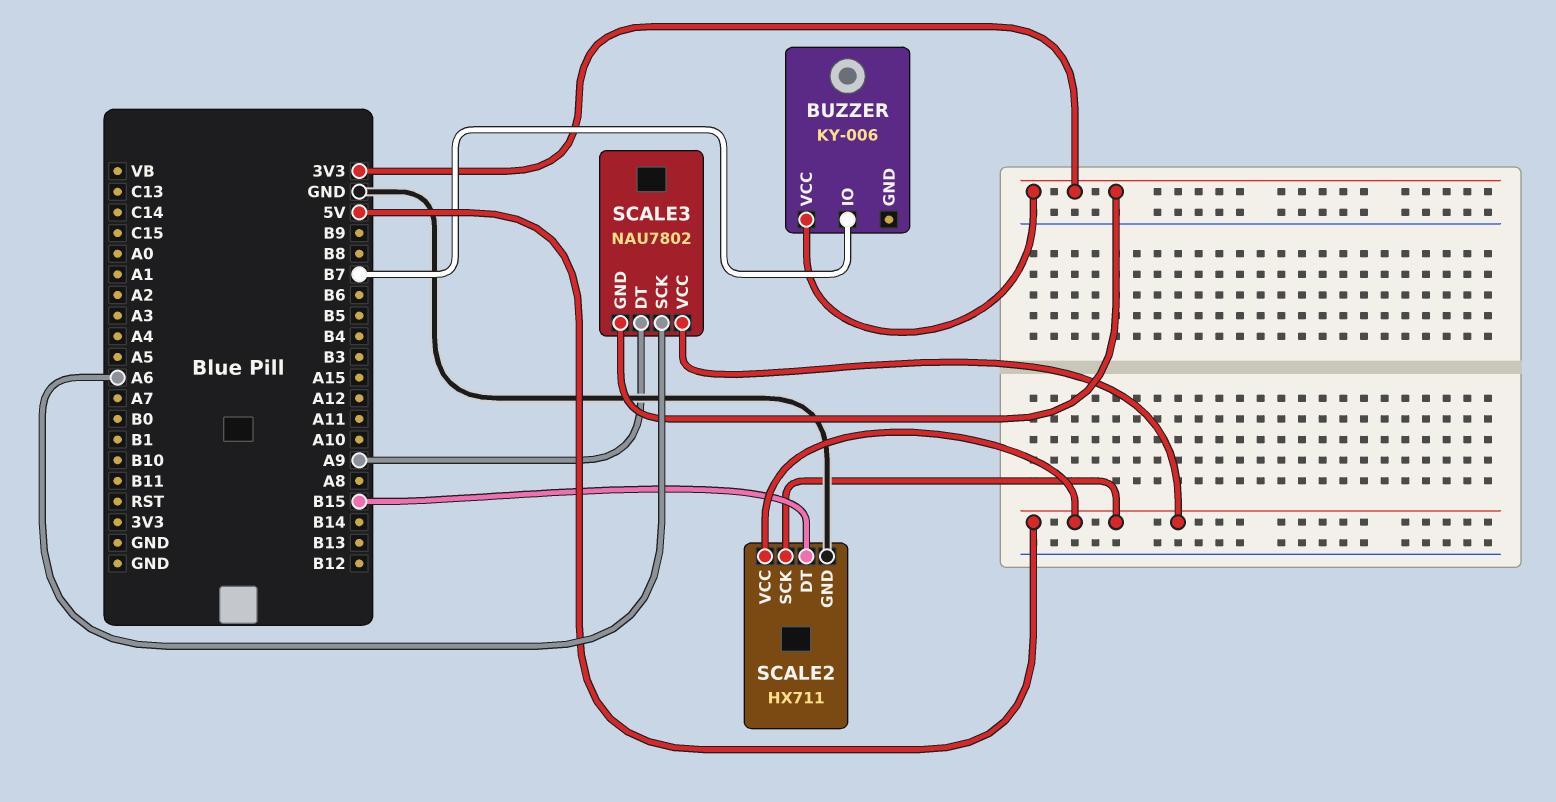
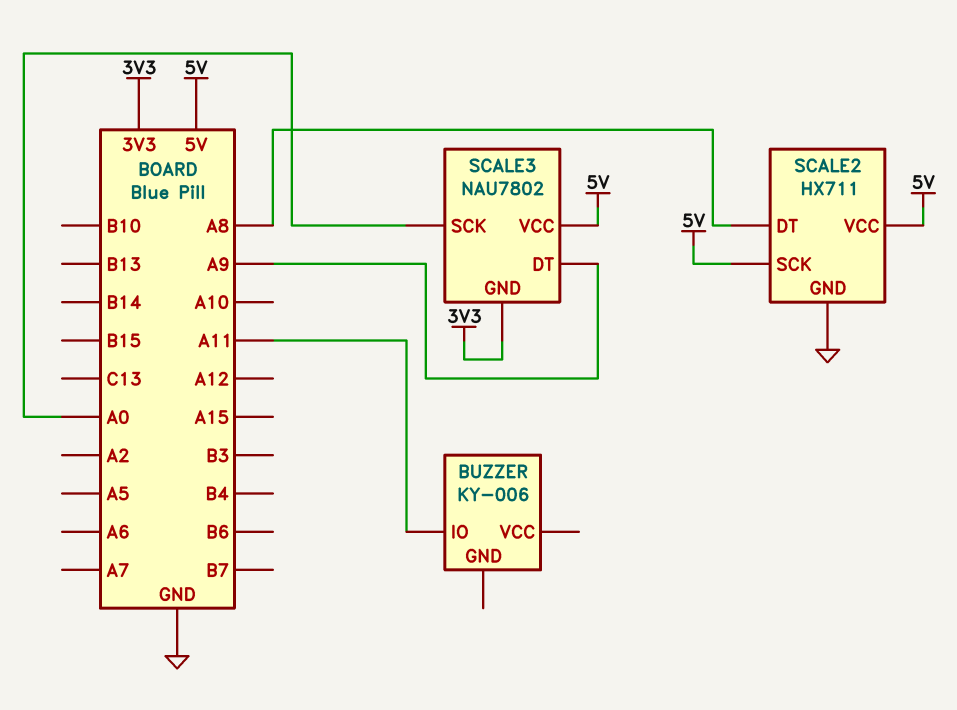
BUZZER pin IO: B7 -> A11
BUZZER pin VCC: 3V3 -> none
SCALE2 pin DT: B15 -> A8
SCALE3 pin SCK: A6 -> A0

